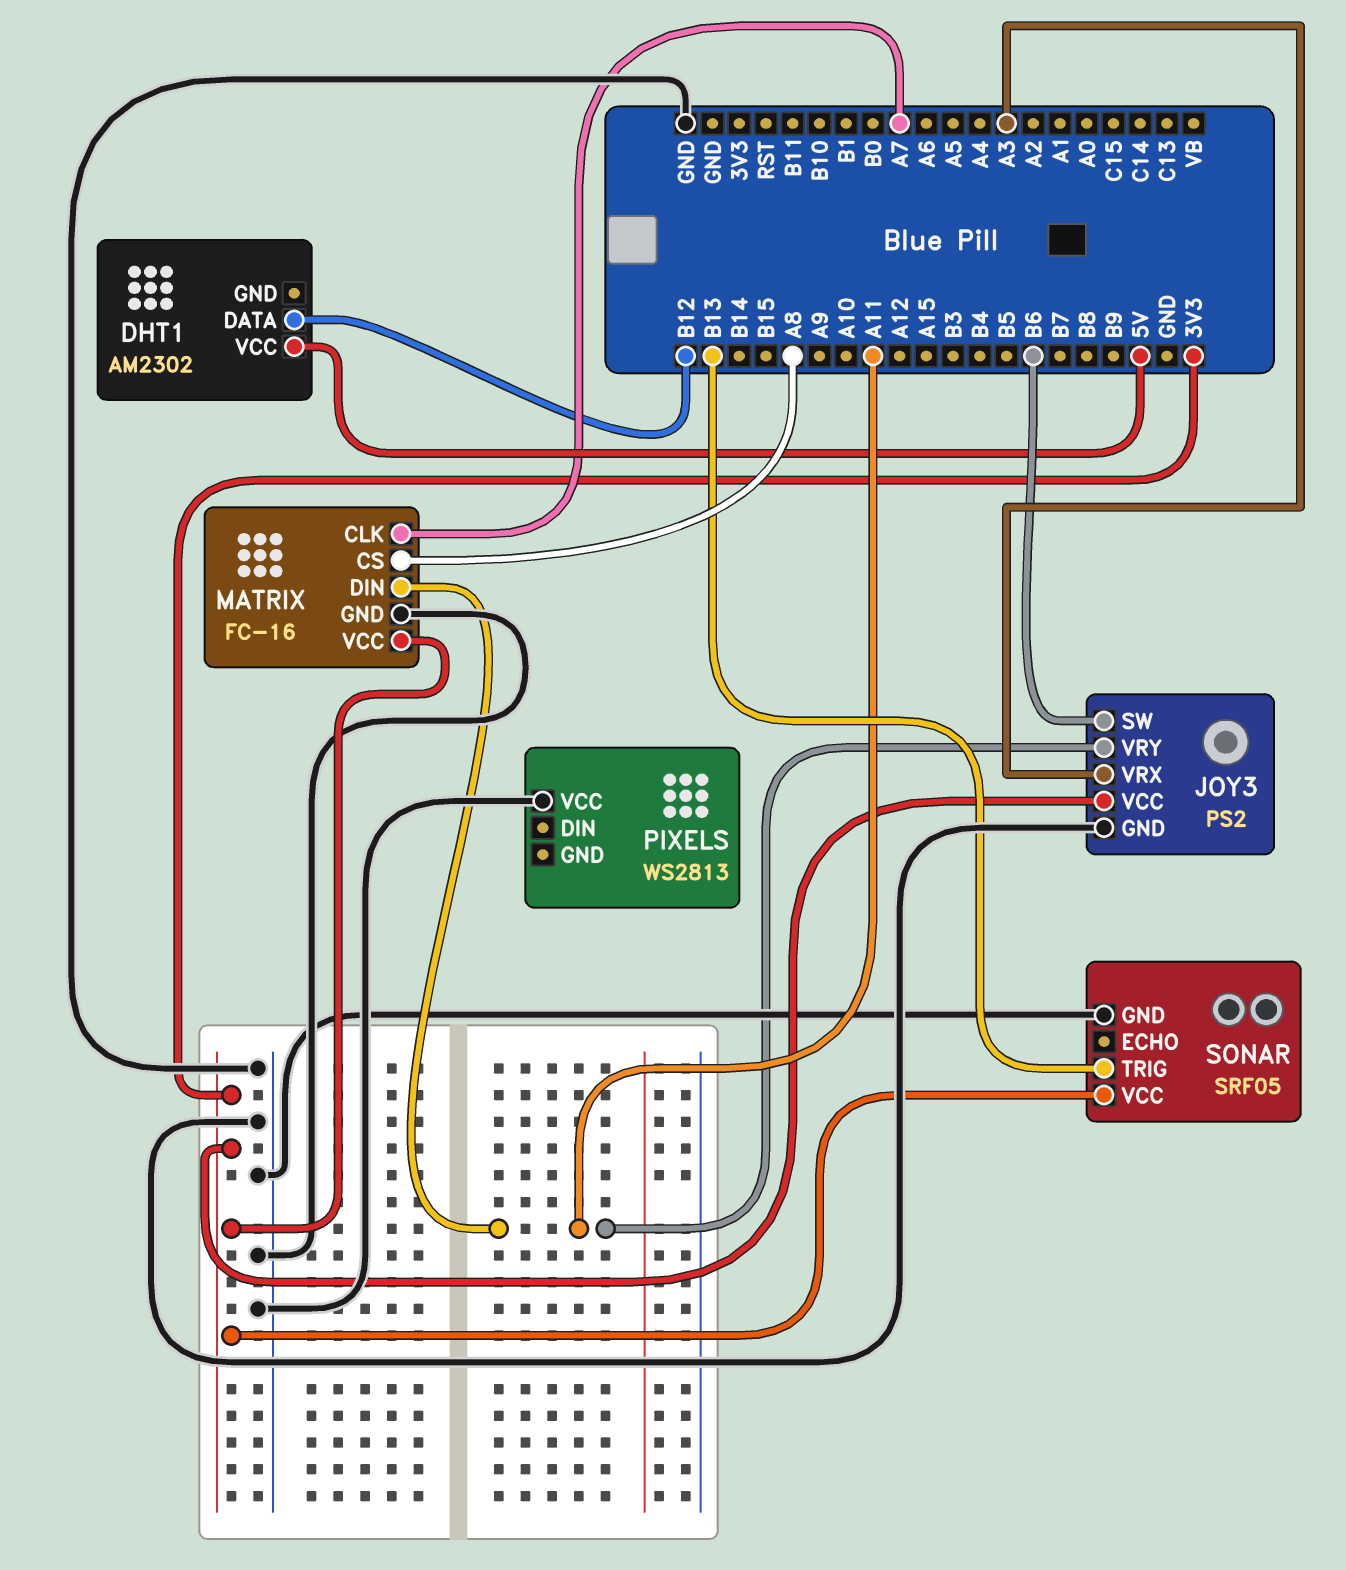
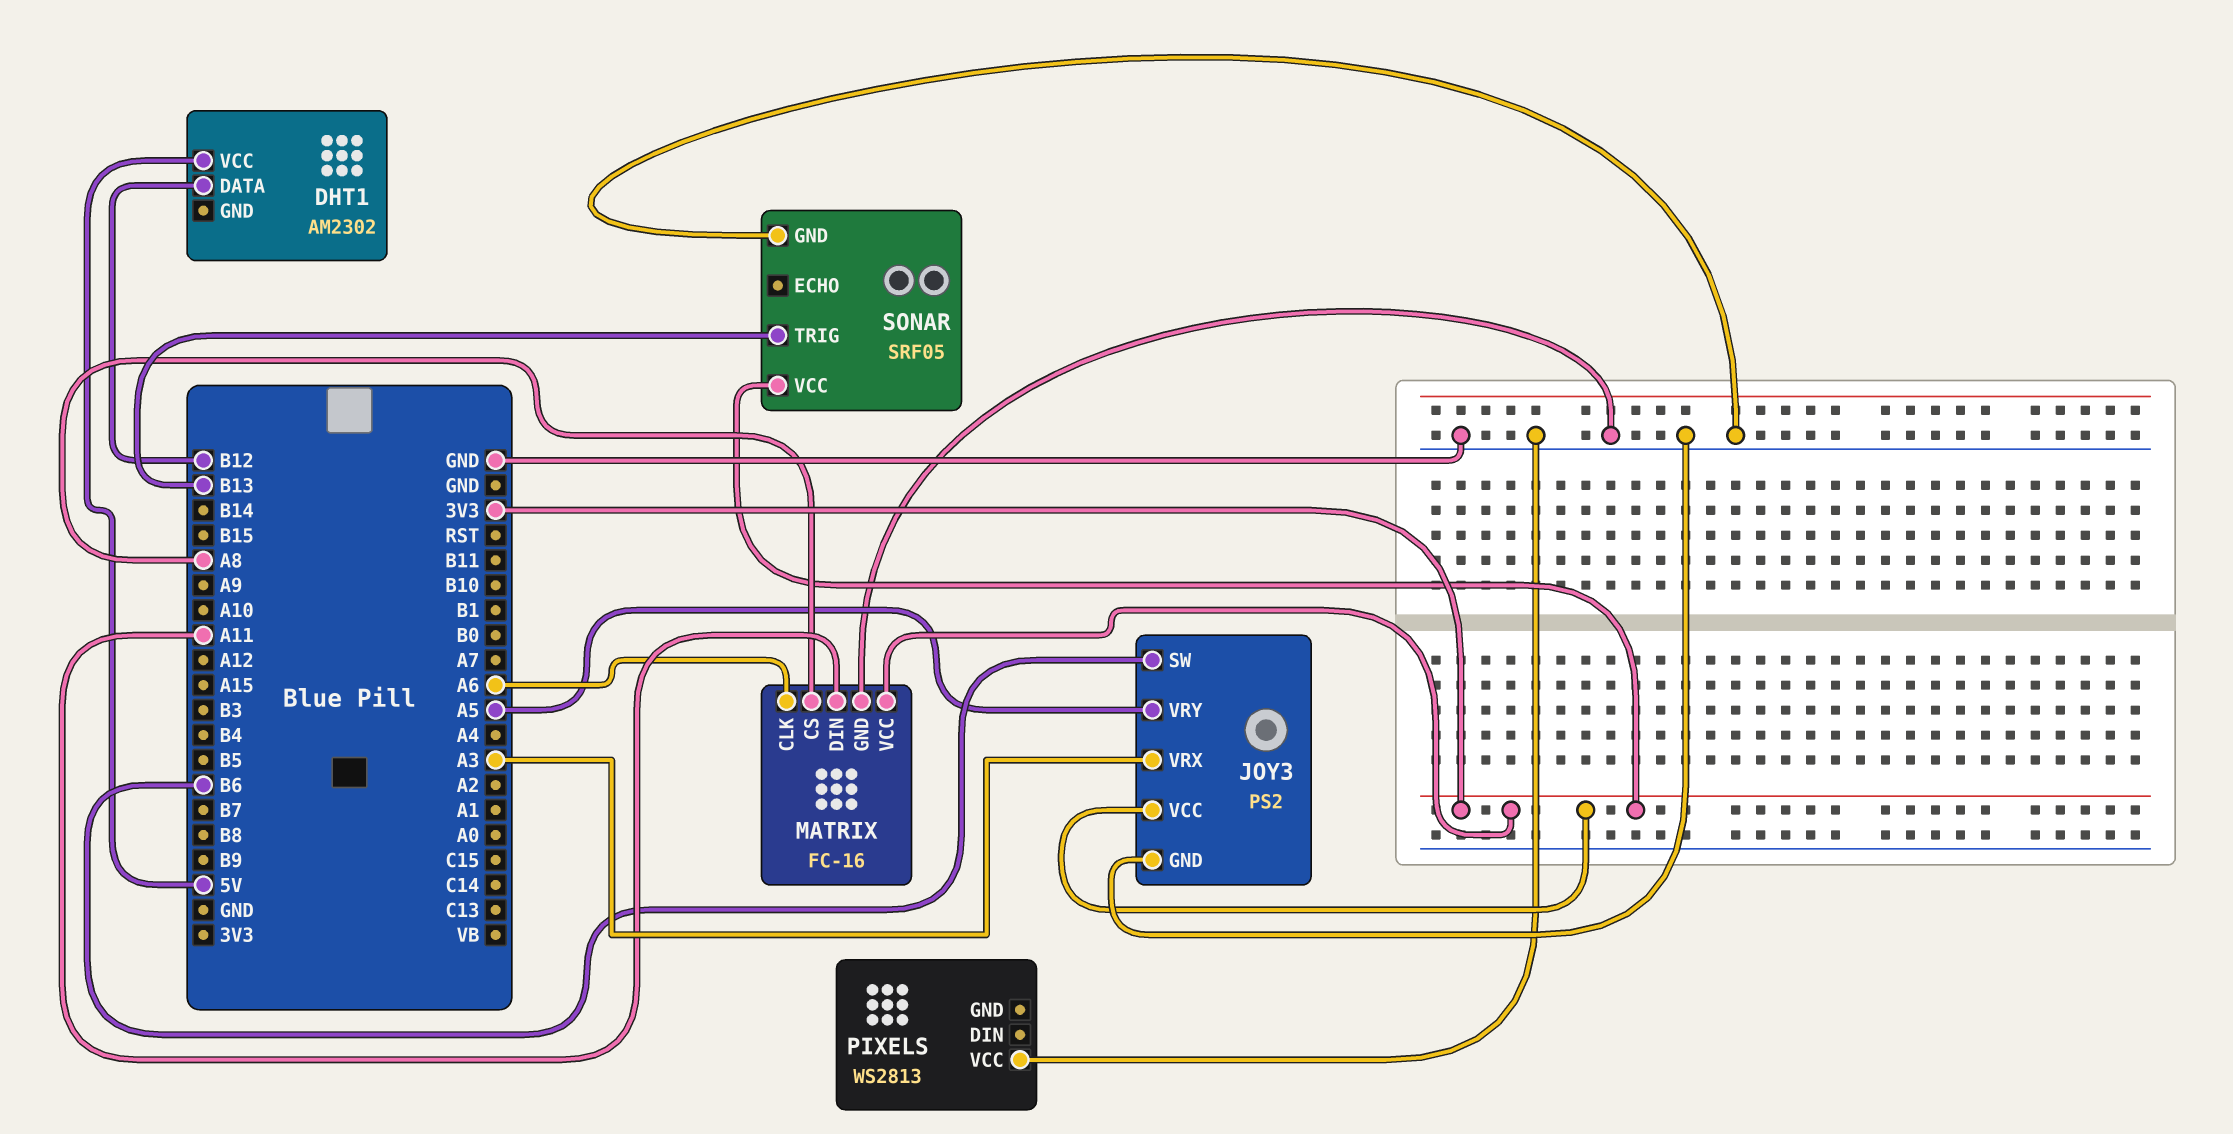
JOY3 pin VRY: A11 -> A5
MATRIX pin CLK: A7 -> A6

